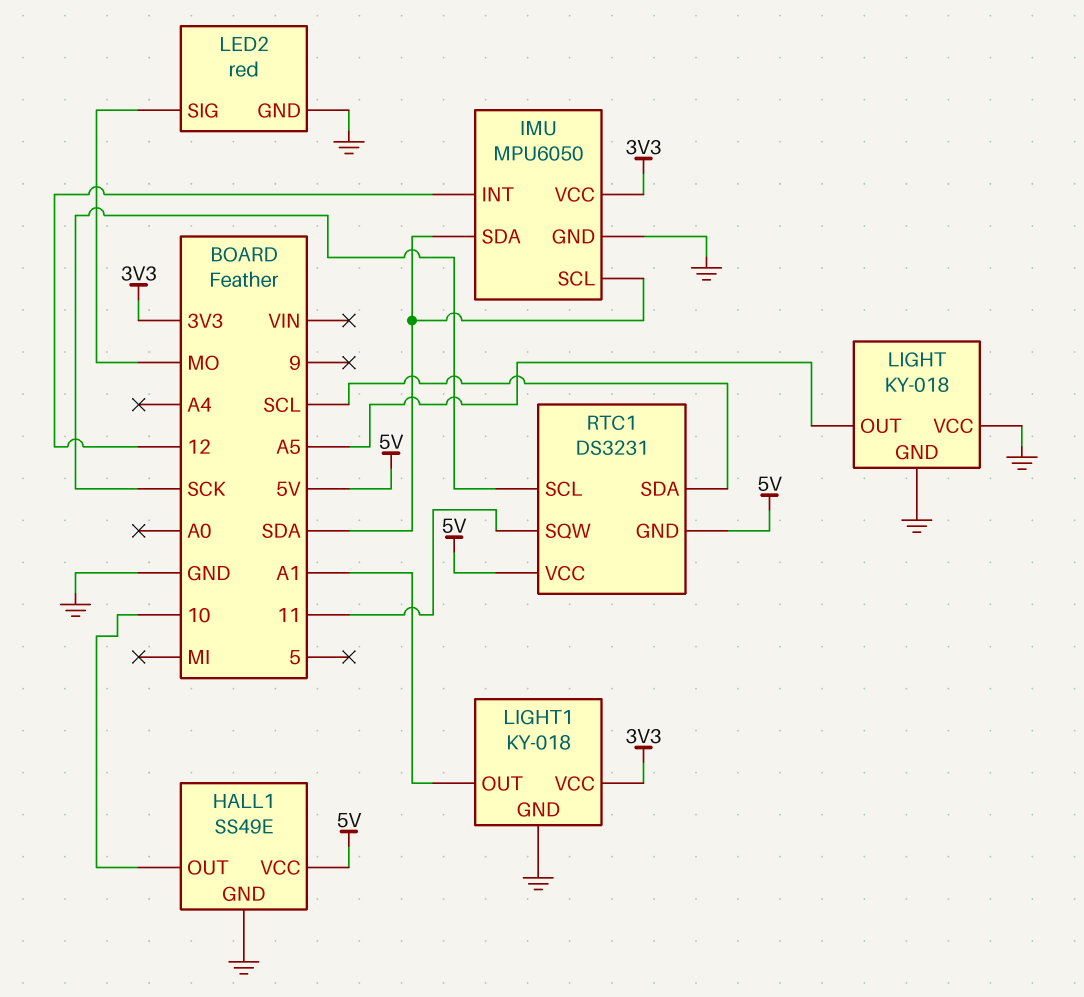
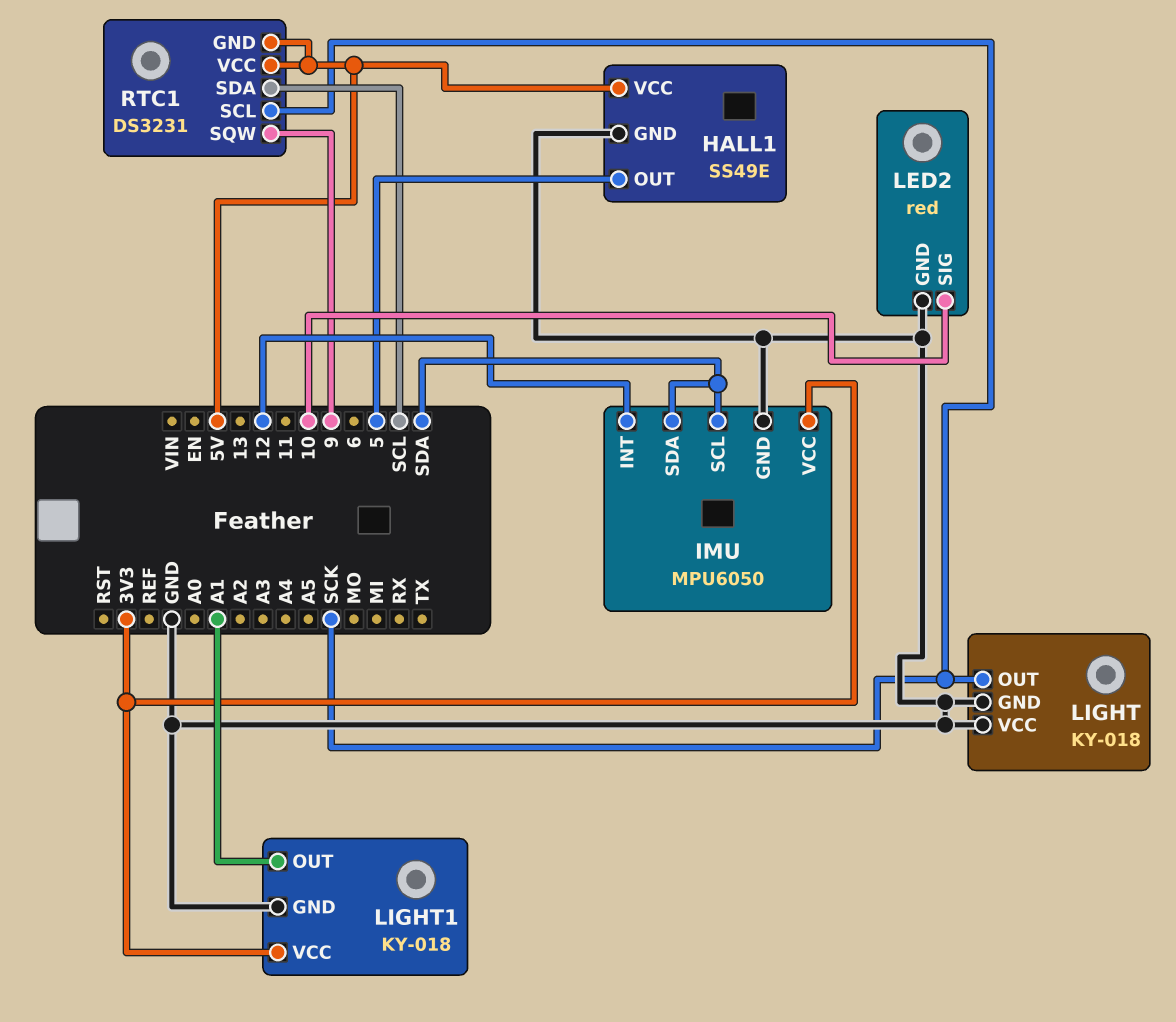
HALL1 pin OUT: 10 -> 5
LED2 pin SIG: MO -> 10
LIGHT pin OUT: A5 -> SCK
RTC1 pin SQW: 11 -> 9

